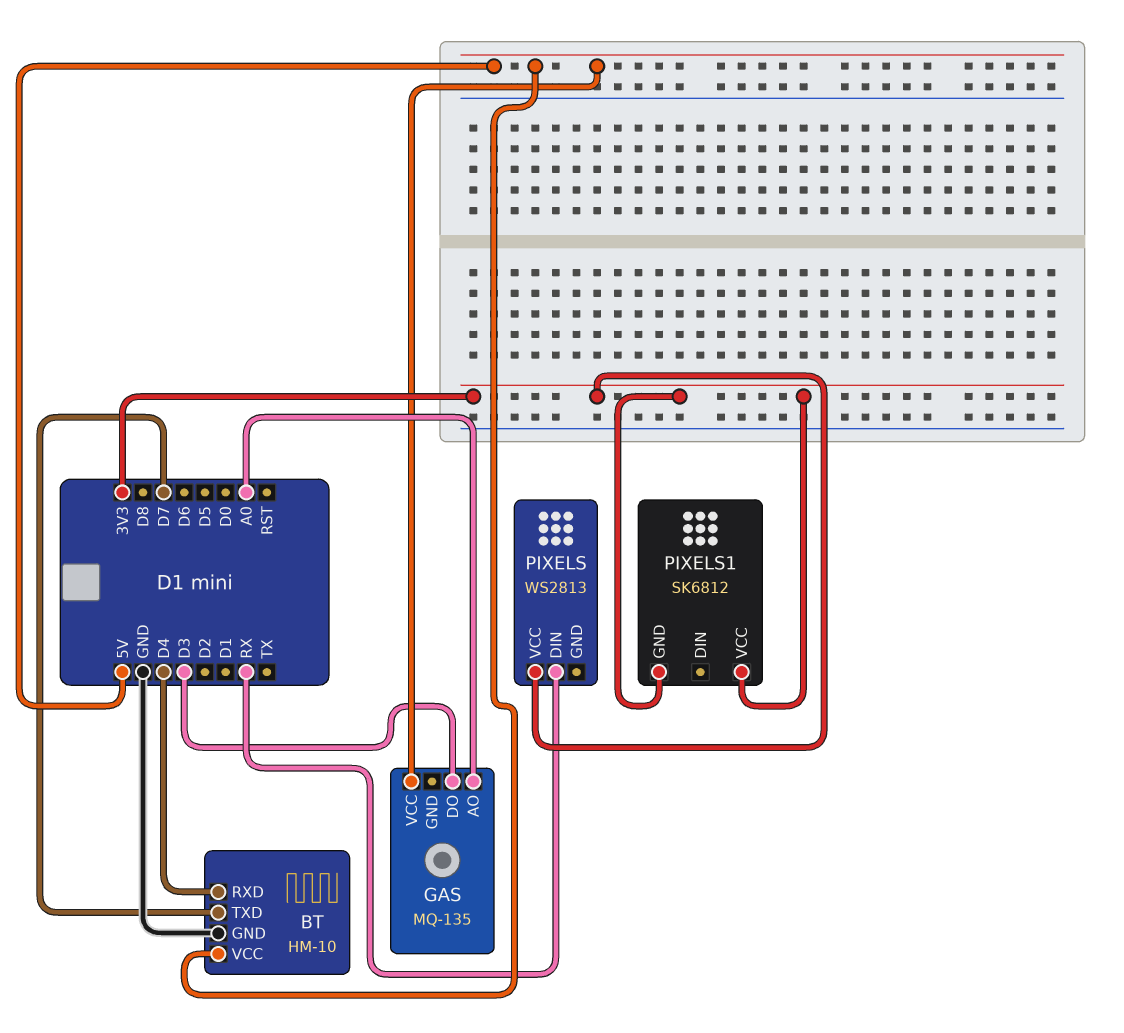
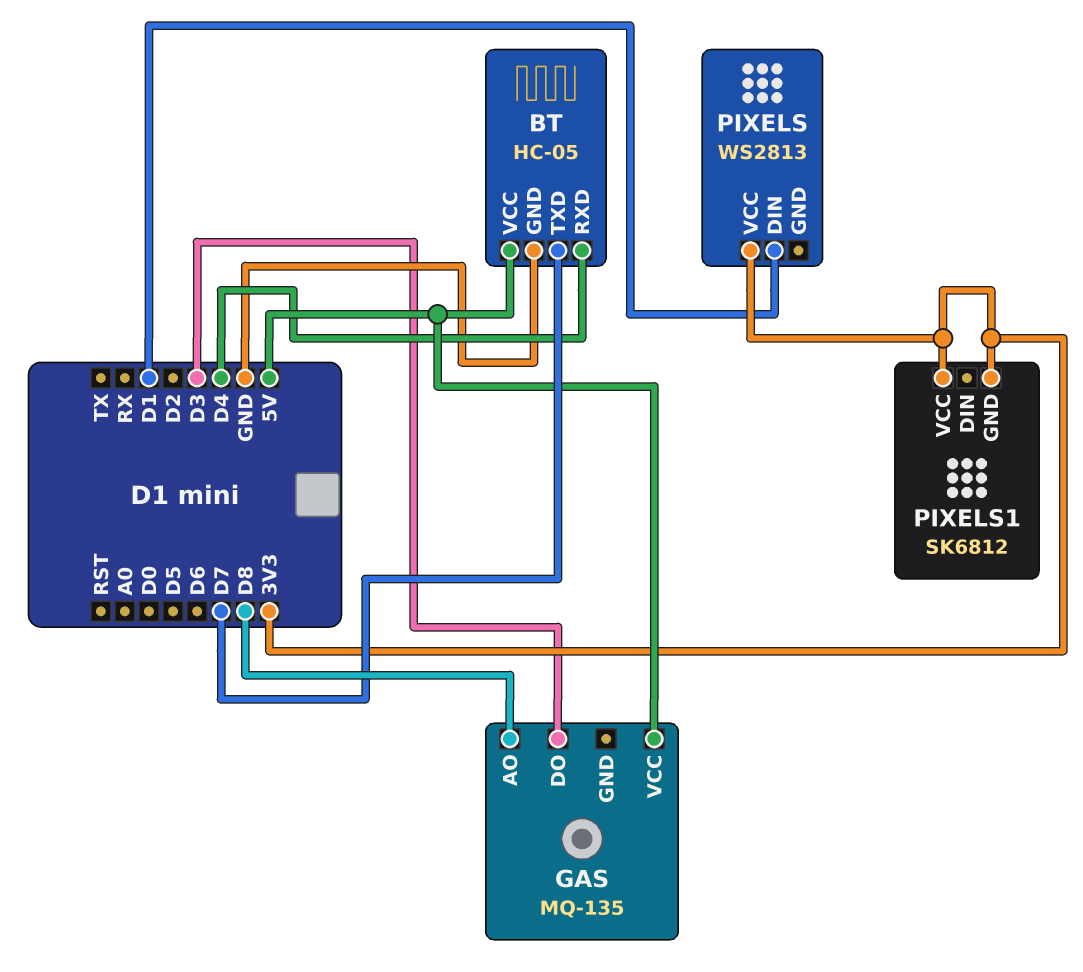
BT: HM-10 -> HC-05
GAS pin AO: A0 -> D8
PIXELS pin DIN: RX -> D1

